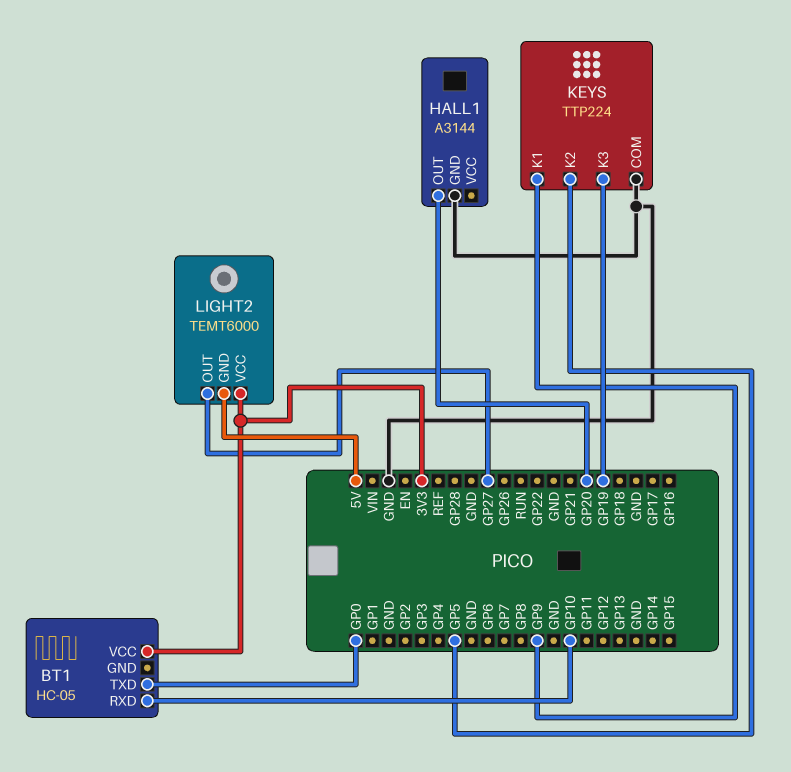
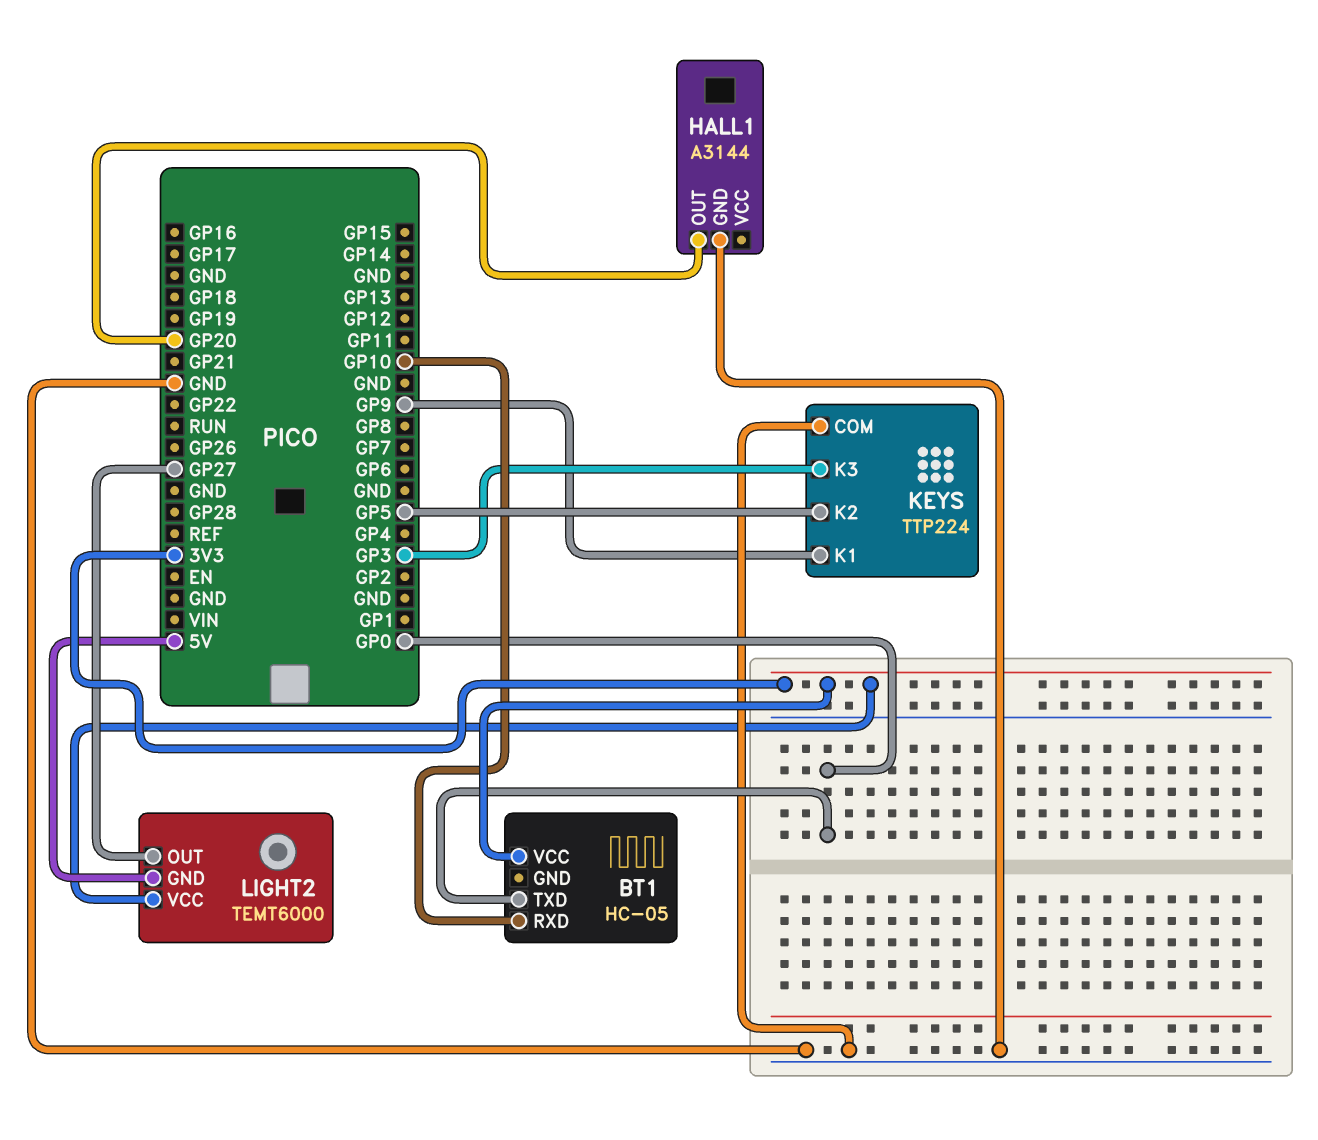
KEYS pin K3: GP19 -> GP3

